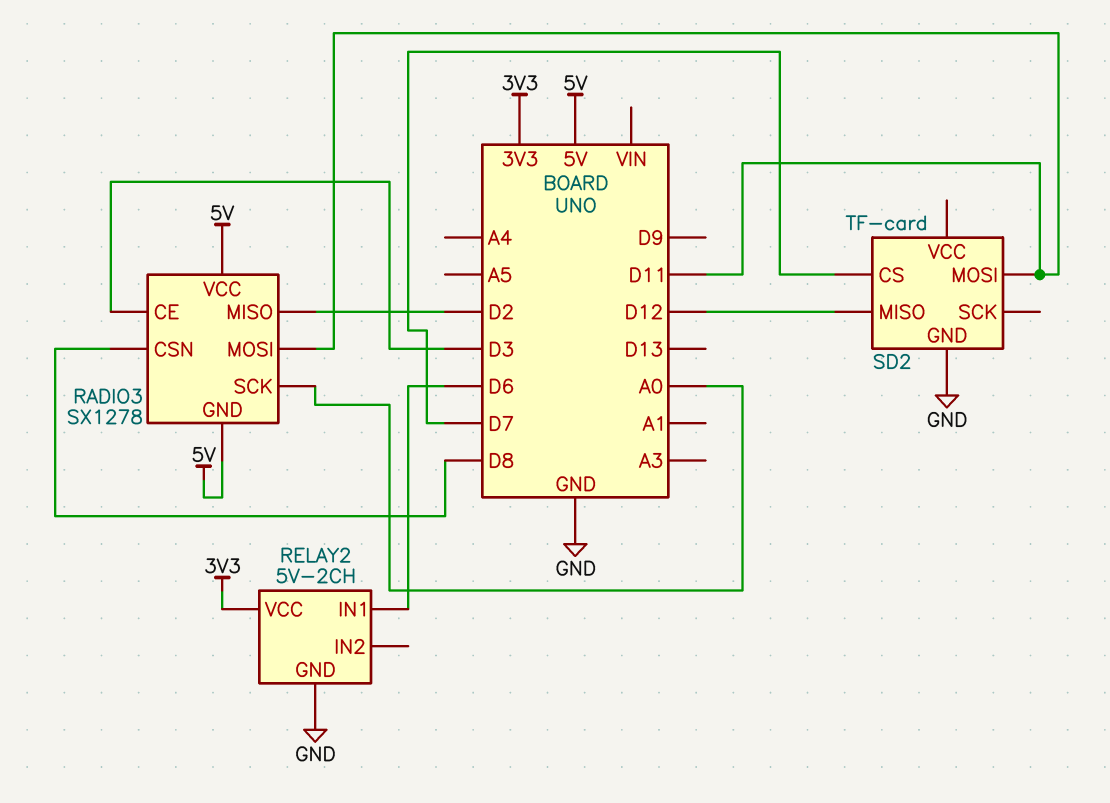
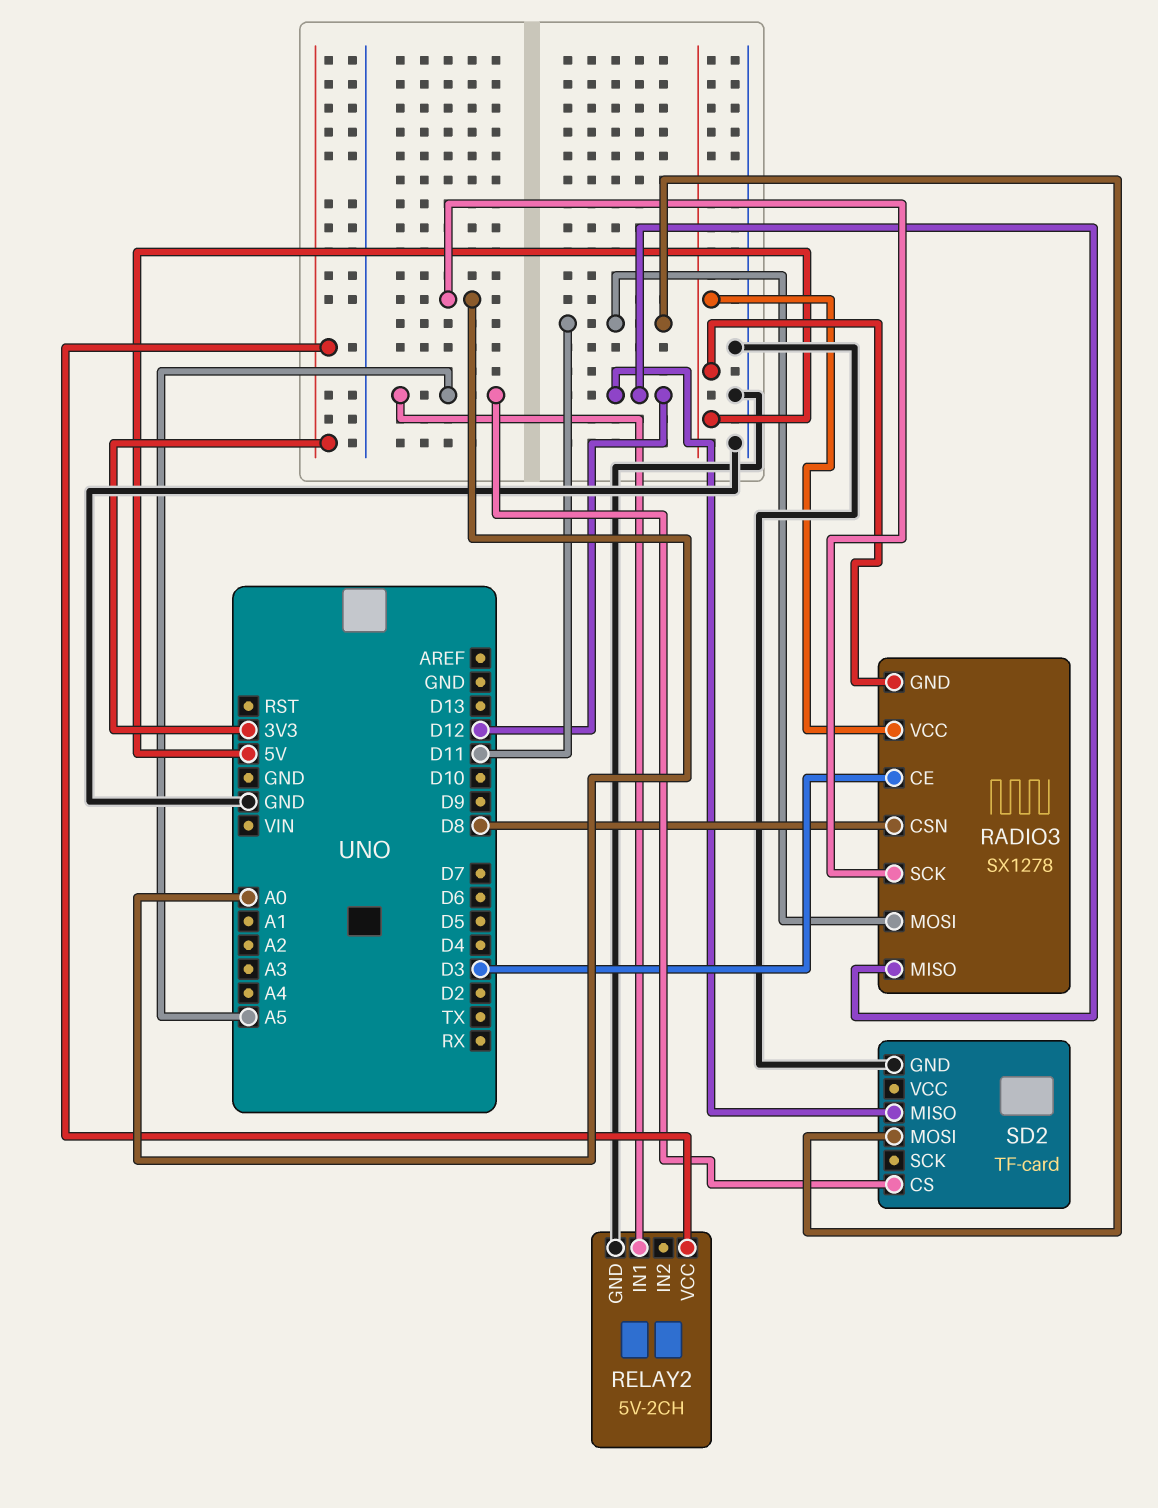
RADIO3 pin MISO: D2 -> D12
RELAY2 pin IN1: D6 -> A5
SD2 pin CS: D7 -> A5

